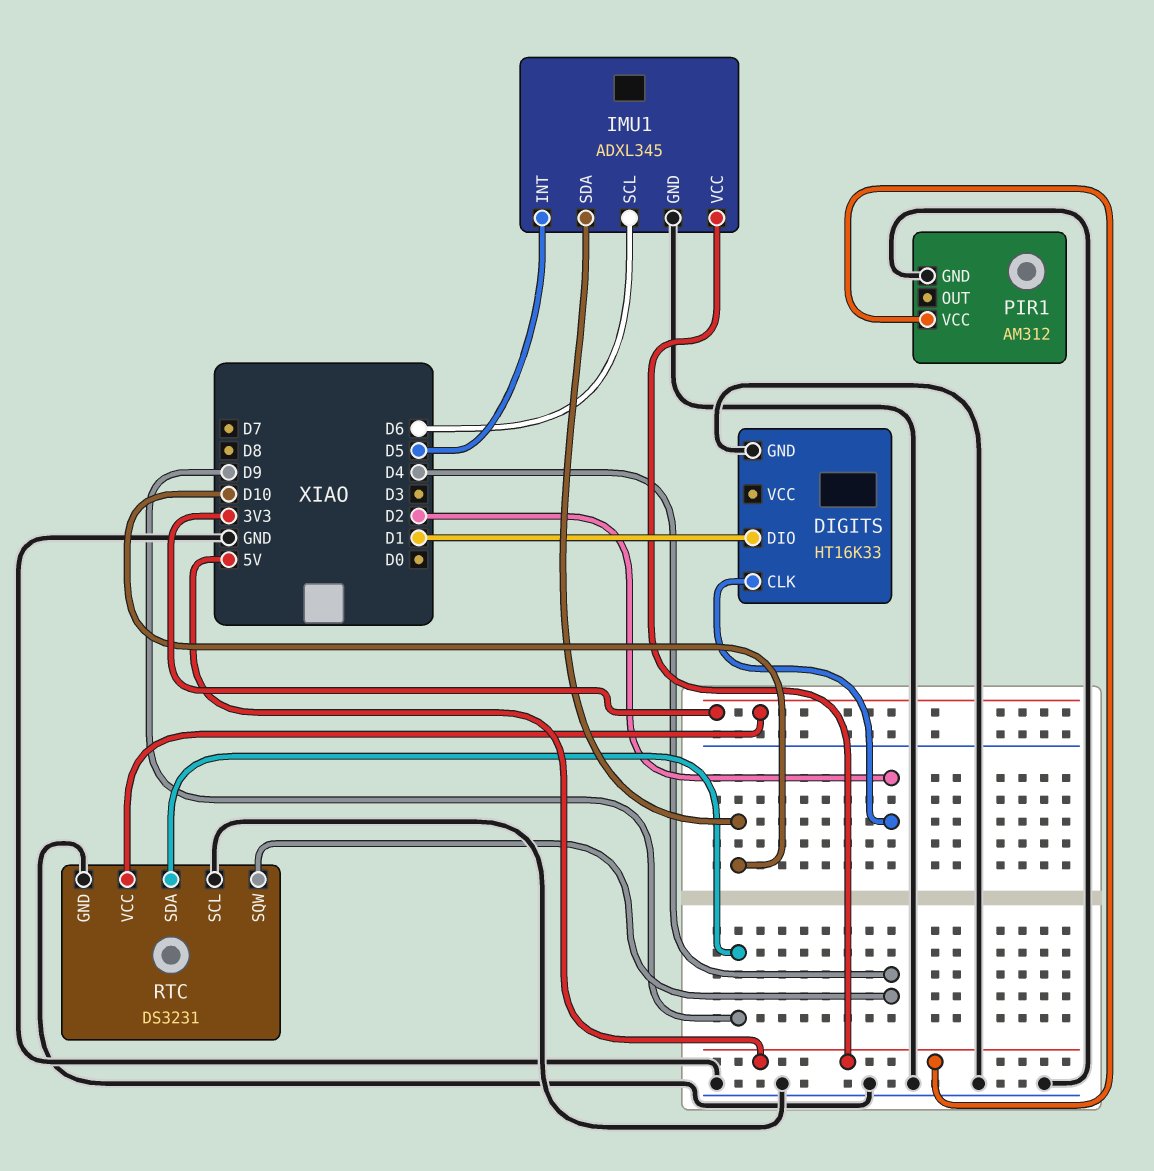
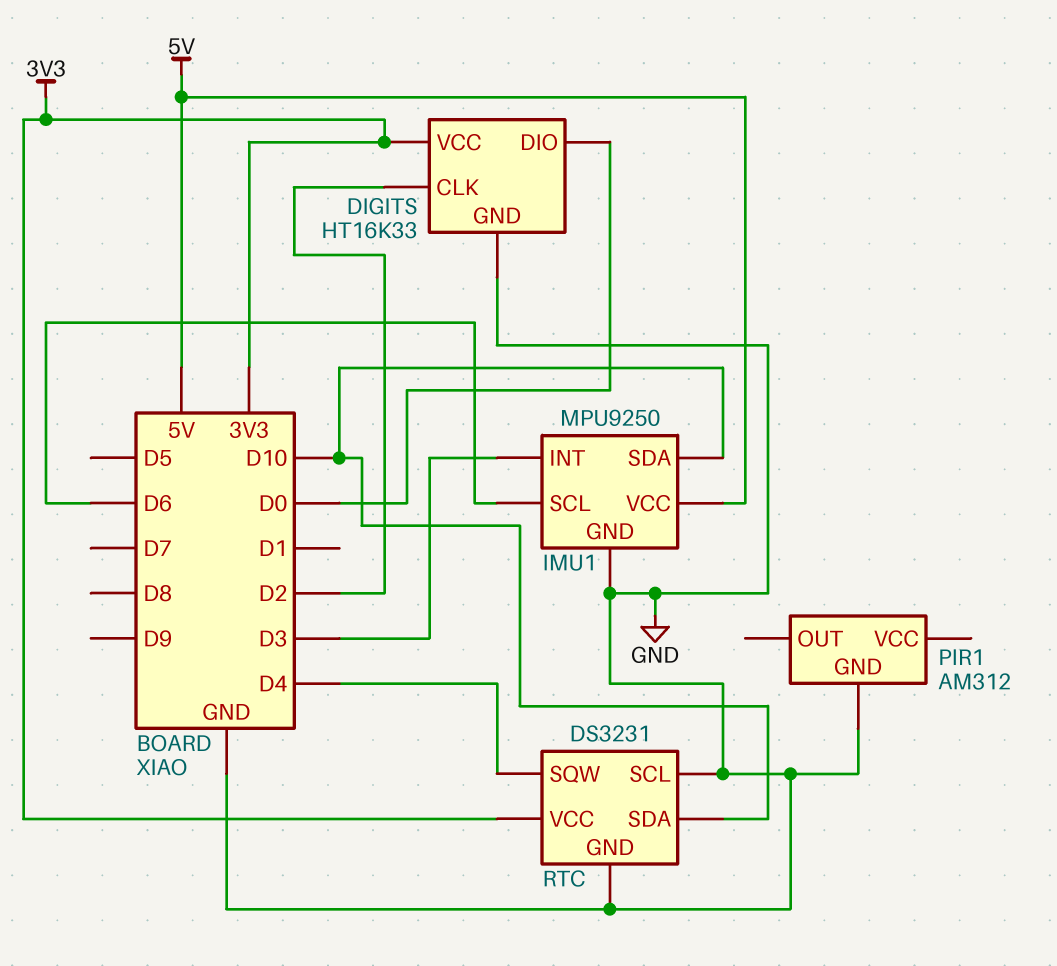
DIGITS pin DIO: D1 -> D0
DIGITS pin VCC: none -> 3V3
IMU1: ADXL345 -> MPU9250
IMU1 pin INT: D5 -> D3
PIR1 pin VCC: 5V -> none
RTC pin SDA: D9 -> D10

